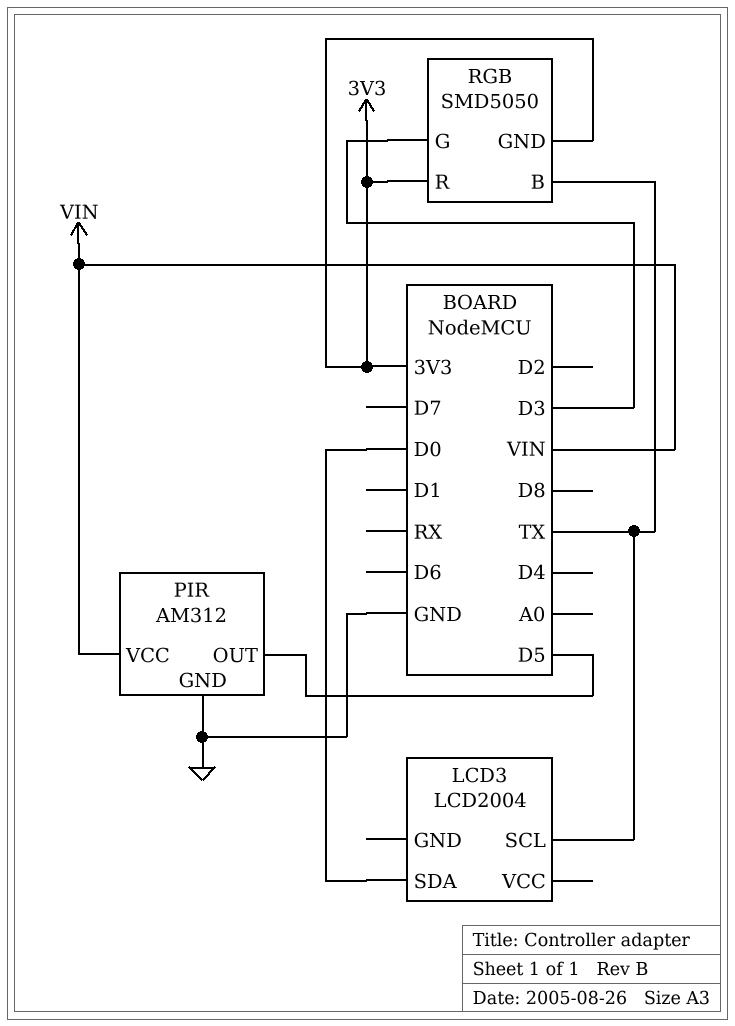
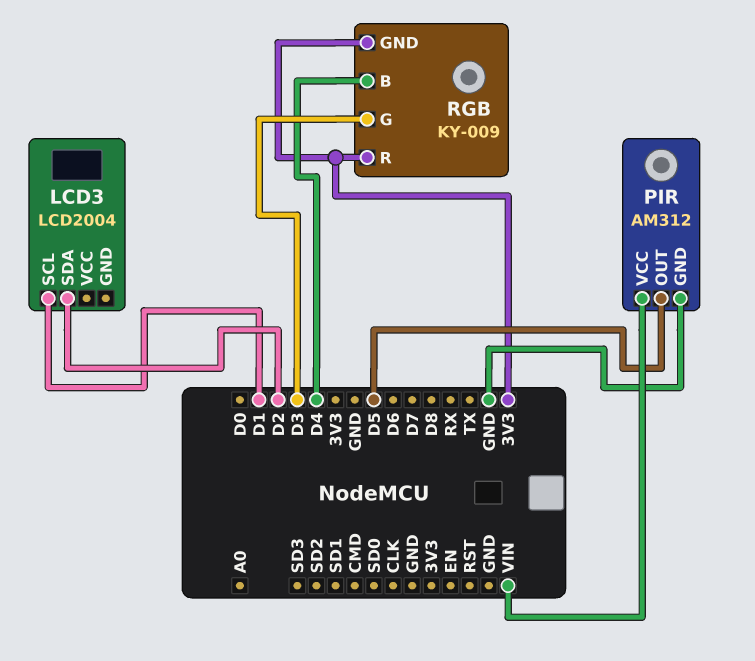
LCD3 pin SCL: TX -> D1
LCD3 pin SDA: D0 -> D2
RGB: SMD5050 -> KY-009
RGB pin B: TX -> D4

